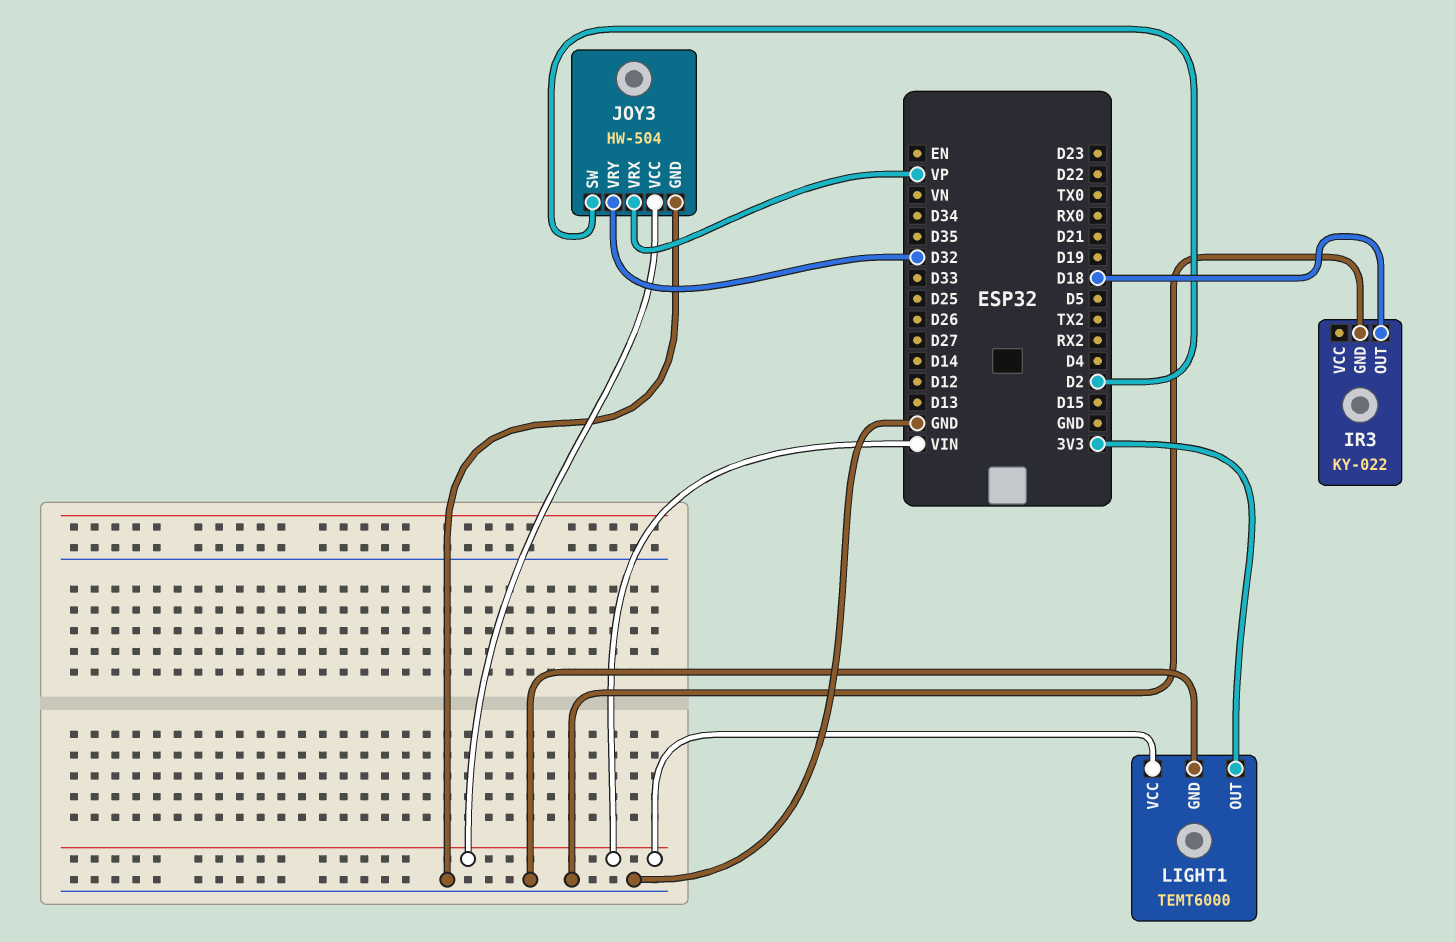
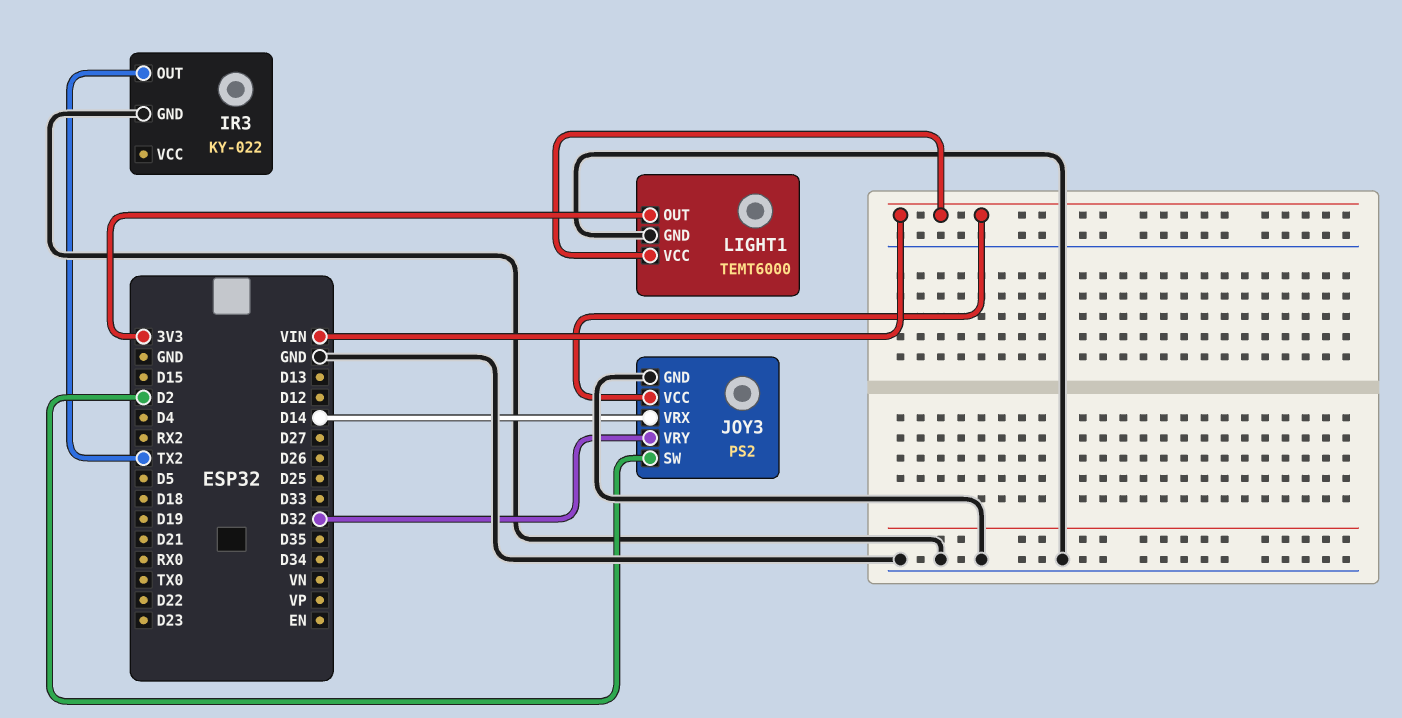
IR3 pin OUT: D18 -> TX2
JOY3: HW-504 -> PS2
JOY3 pin VRX: VP -> D14

